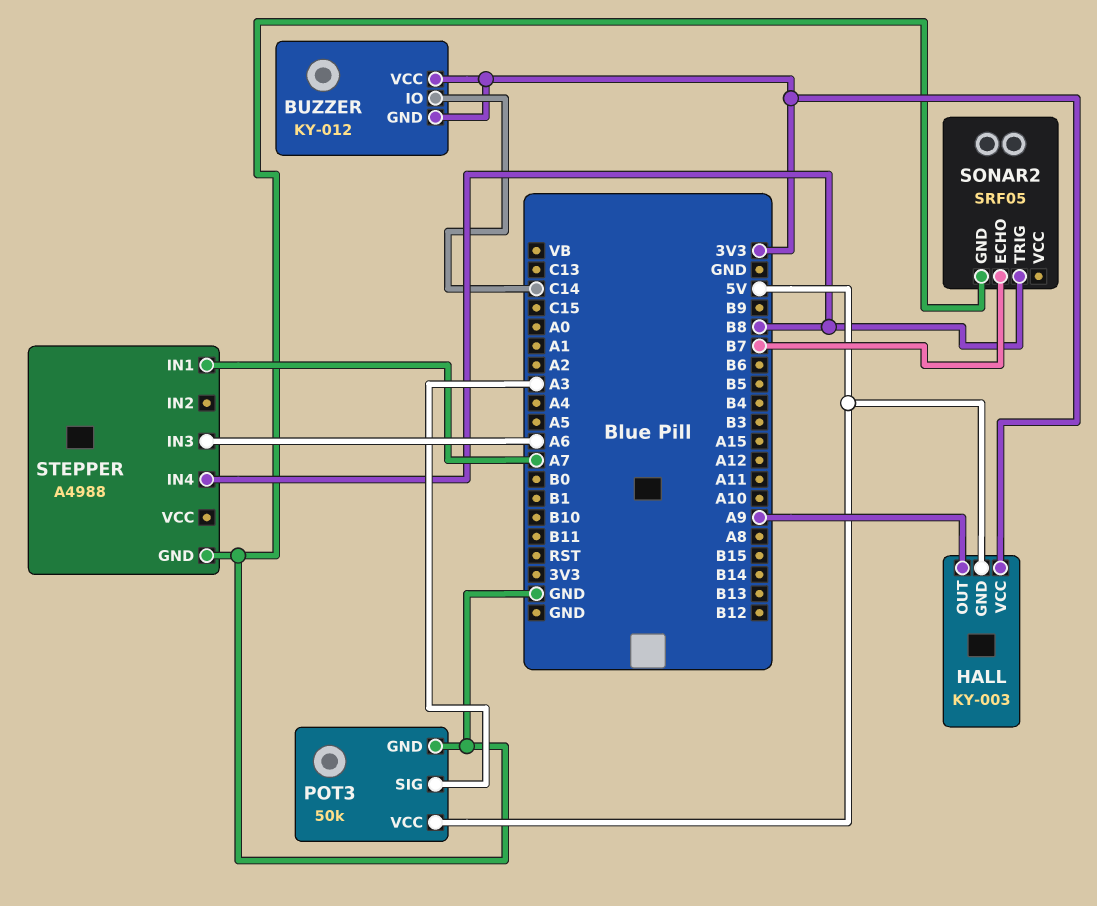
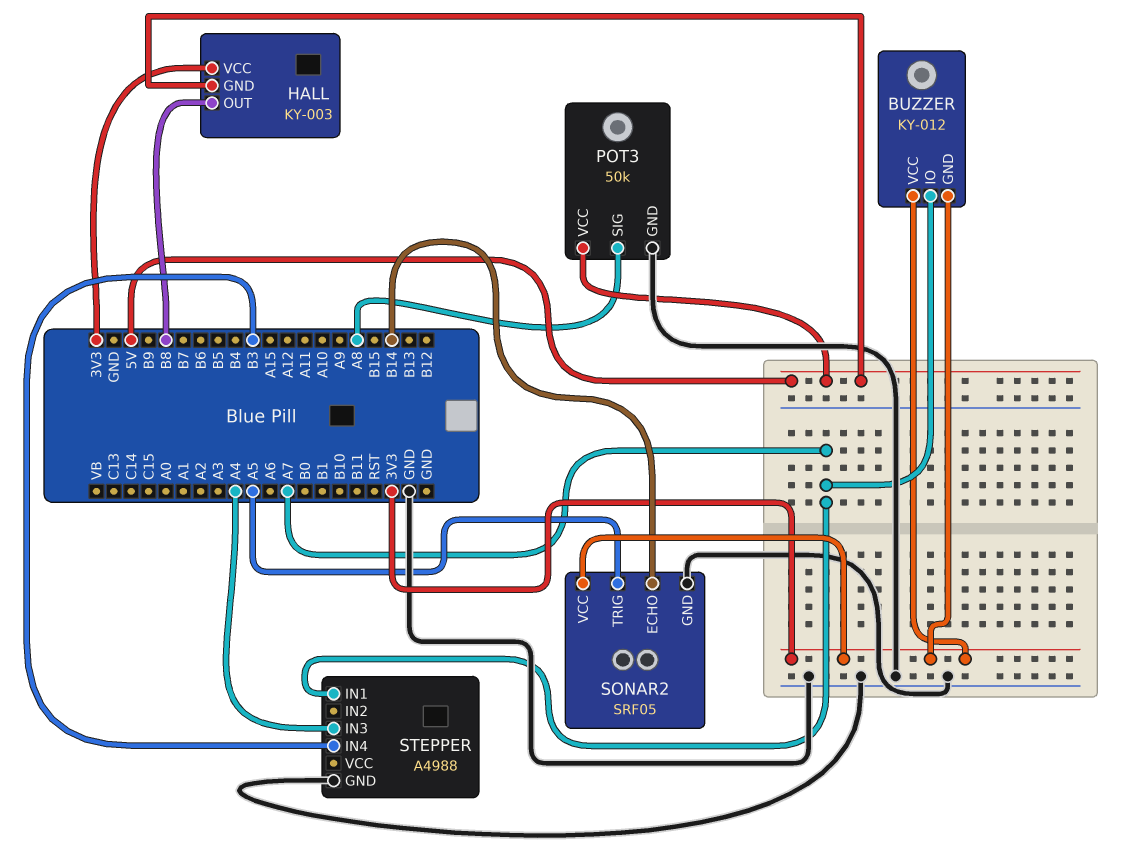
BUZZER pin IO: C14 -> A7
HALL pin OUT: A9 -> B8
POT3 pin SIG: A3 -> A8
SONAR2 pin ECHO: B7 -> B14
SONAR2 pin TRIG: B8 -> A5
SONAR2 pin VCC: none -> 3V3
STEPPER pin IN3: A6 -> A4
STEPPER pin IN4: B8 -> B3

